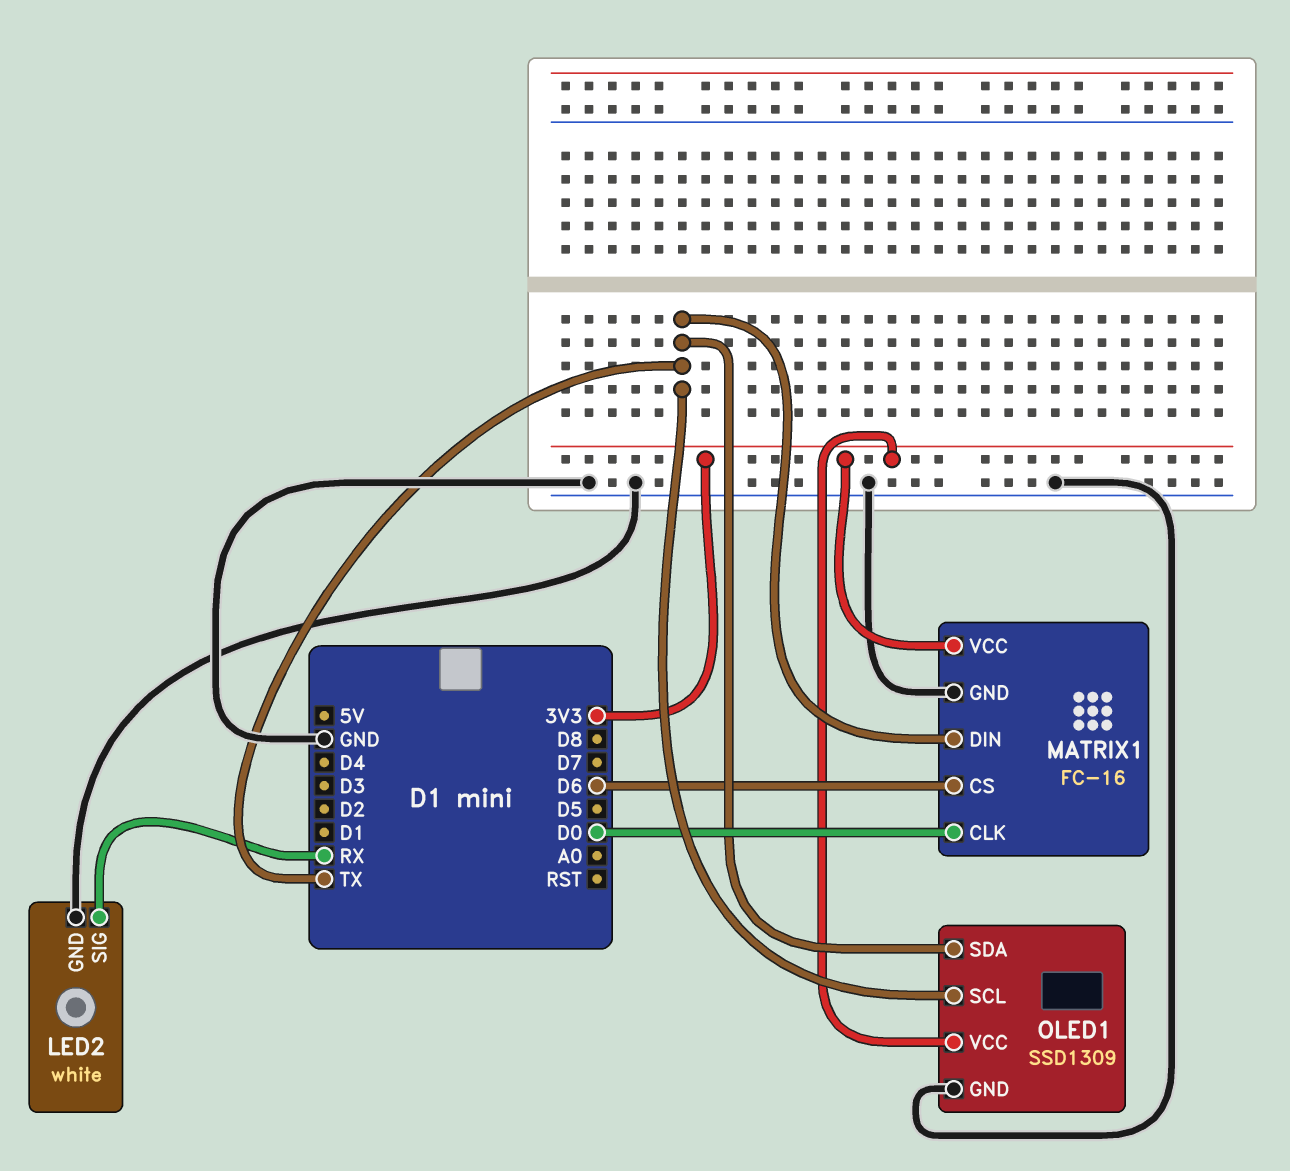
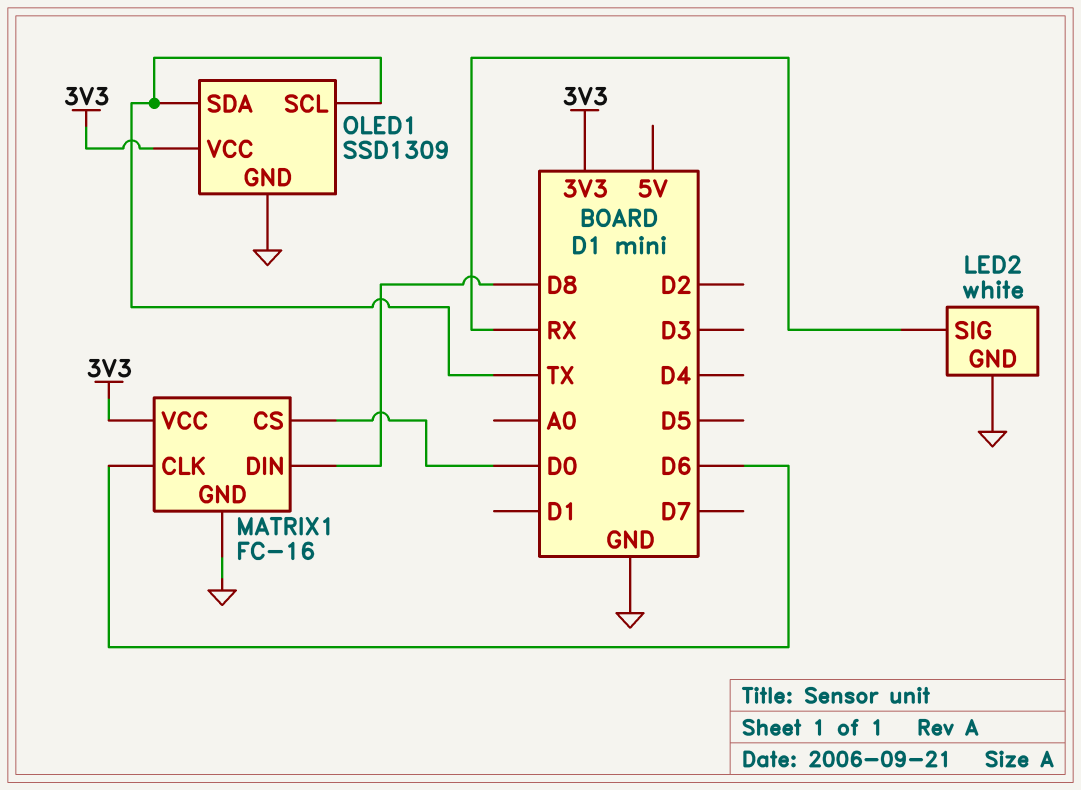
MATRIX1 pin CLK: D0 -> D6
MATRIX1 pin CS: D6 -> D0
MATRIX1 pin DIN: TX -> D8

